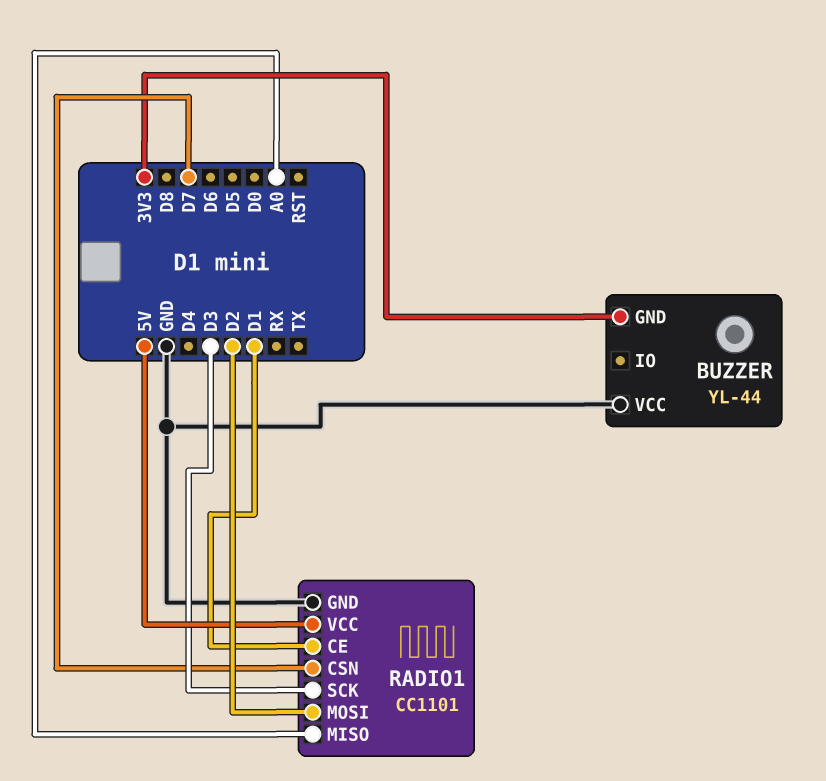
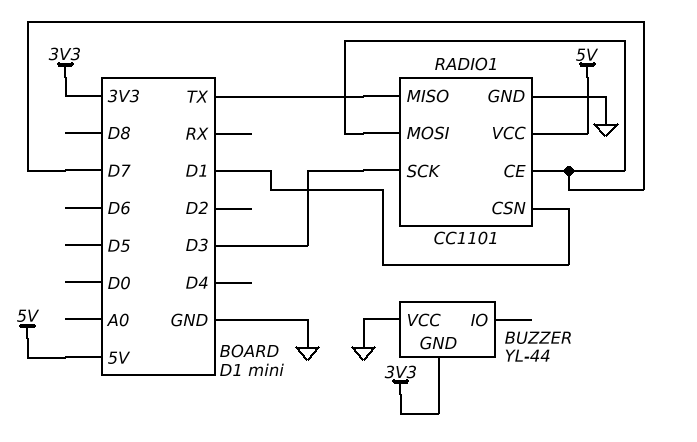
RADIO1 pin CE: D1 -> D7
RADIO1 pin CSN: D7 -> D1
RADIO1 pin MISO: A0 -> TX
RADIO1 pin MOSI: D2 -> D7

